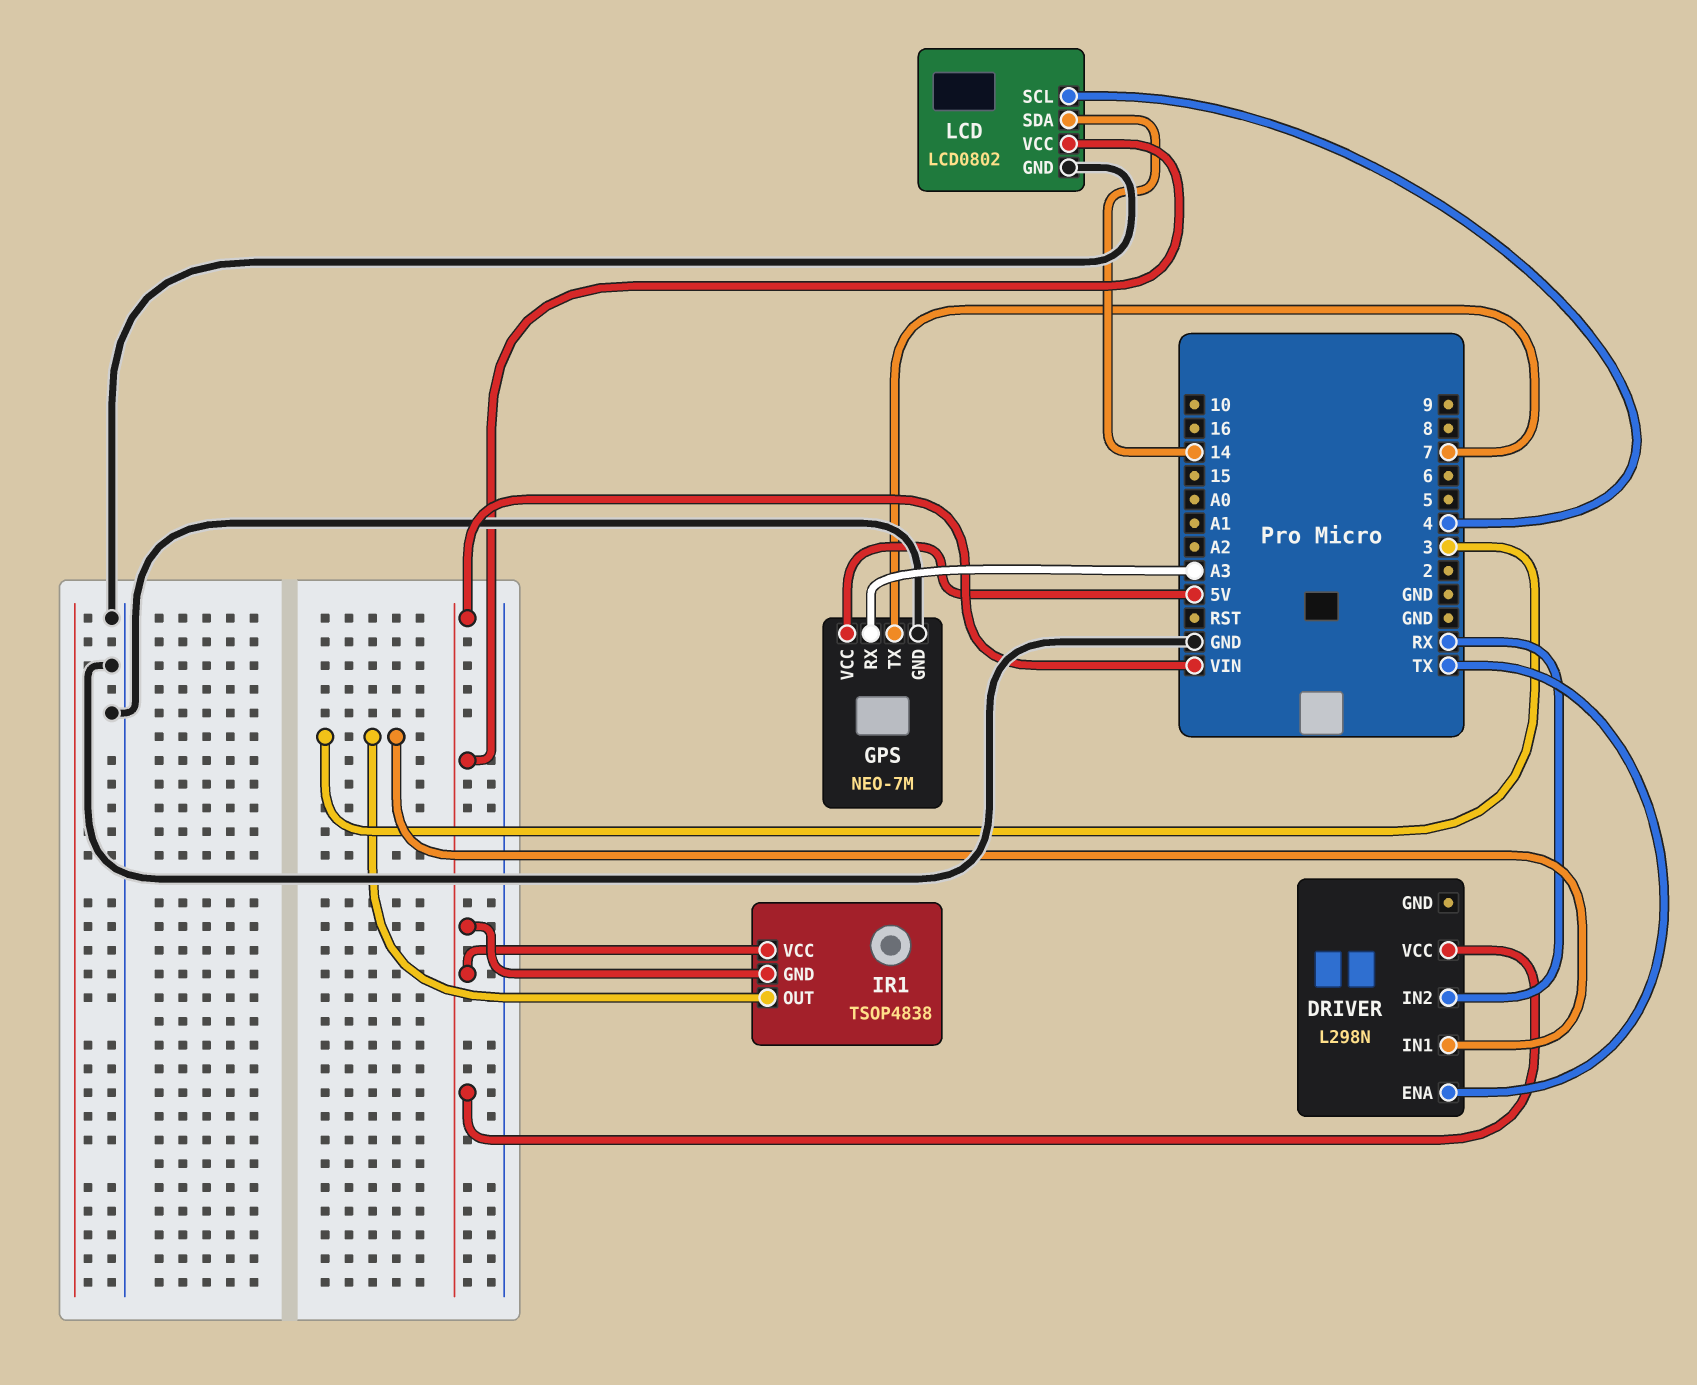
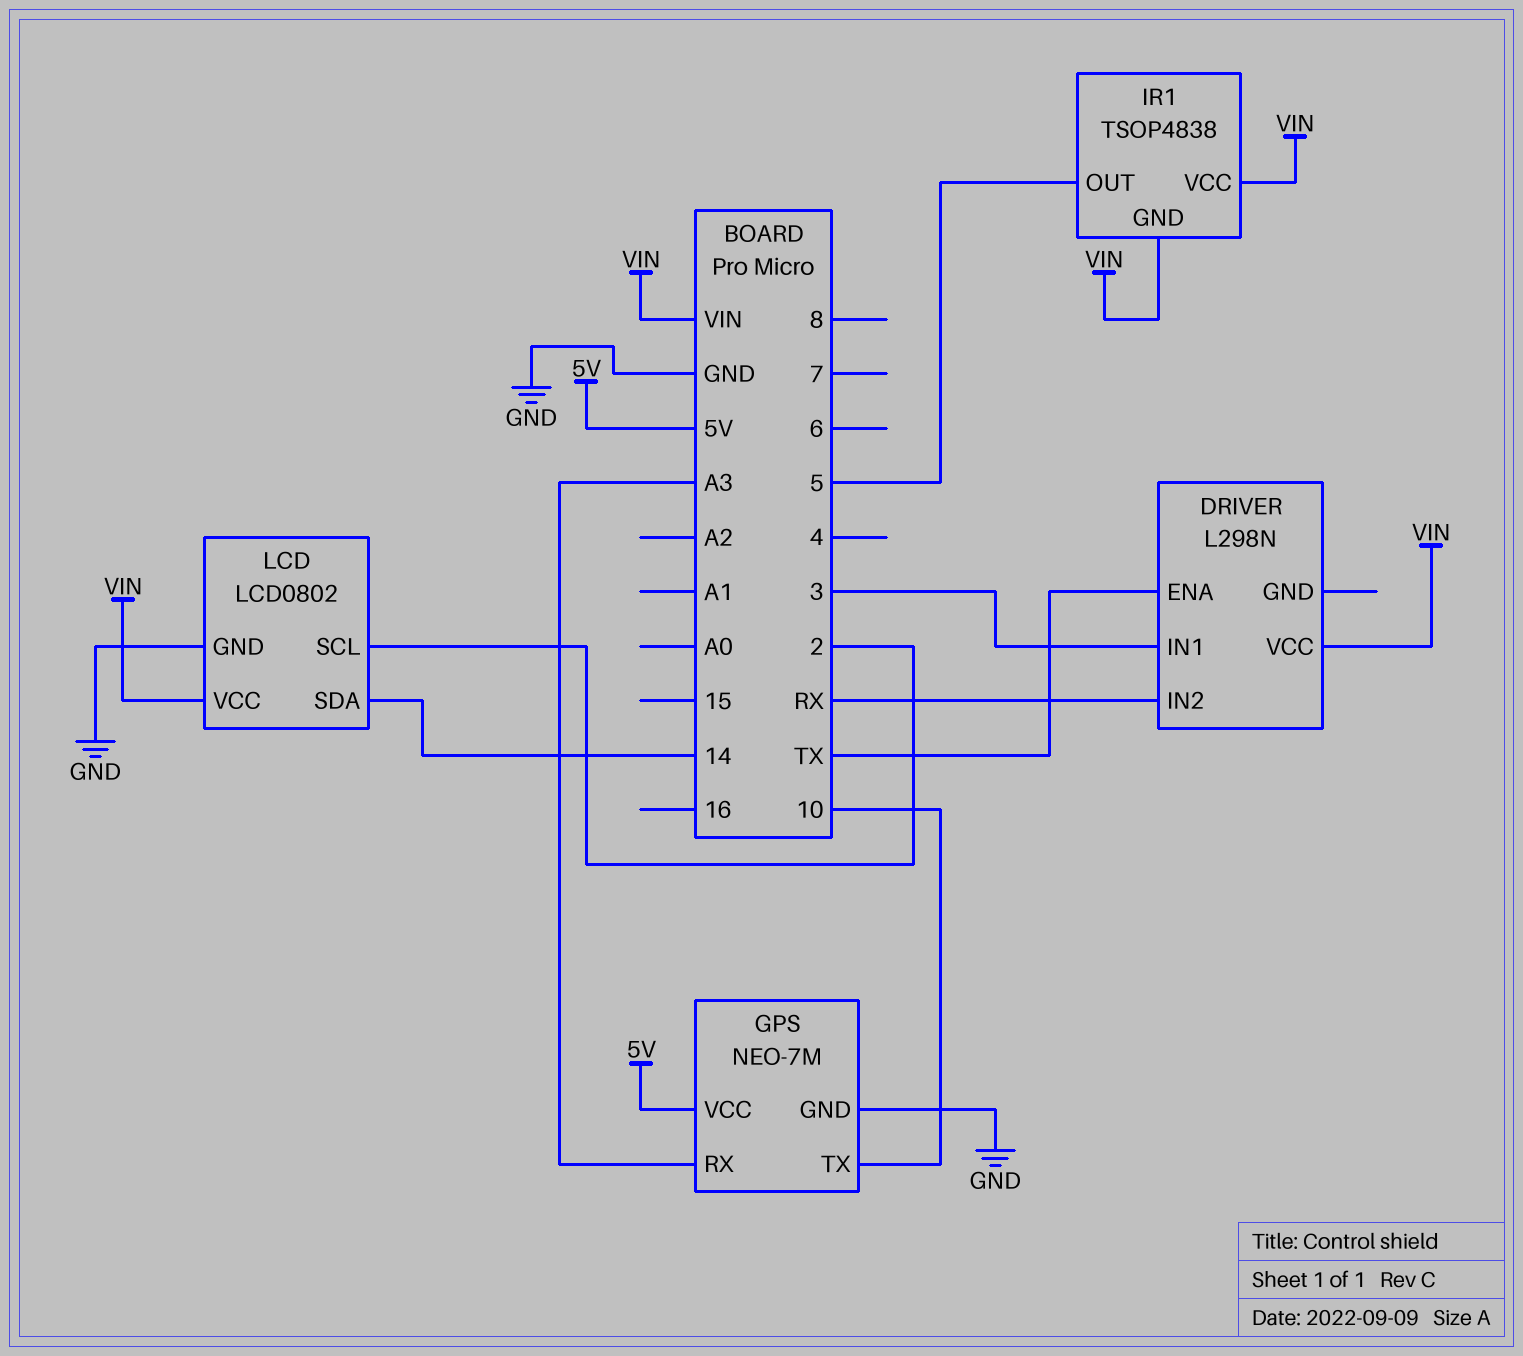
GPS pin TX: 7 -> 10
IR1 pin OUT: 3 -> 5
LCD pin SCL: 4 -> 2

